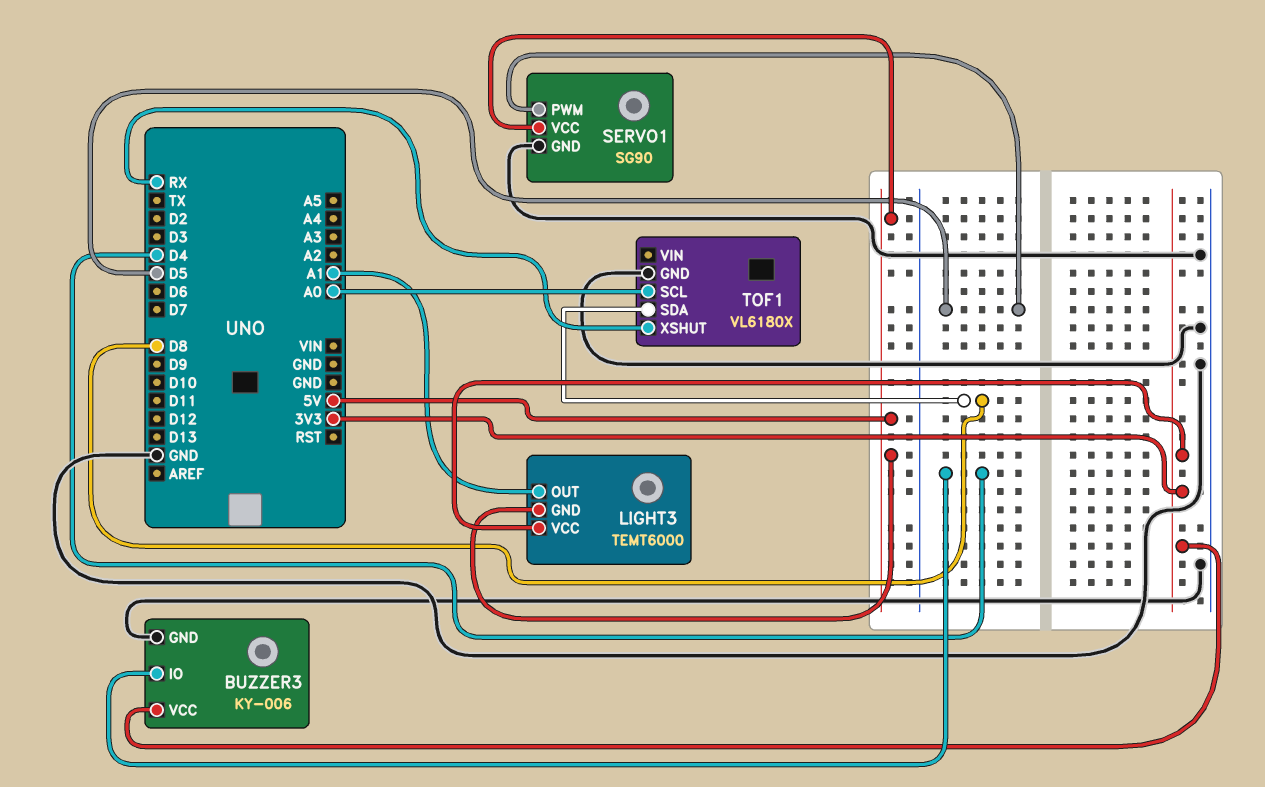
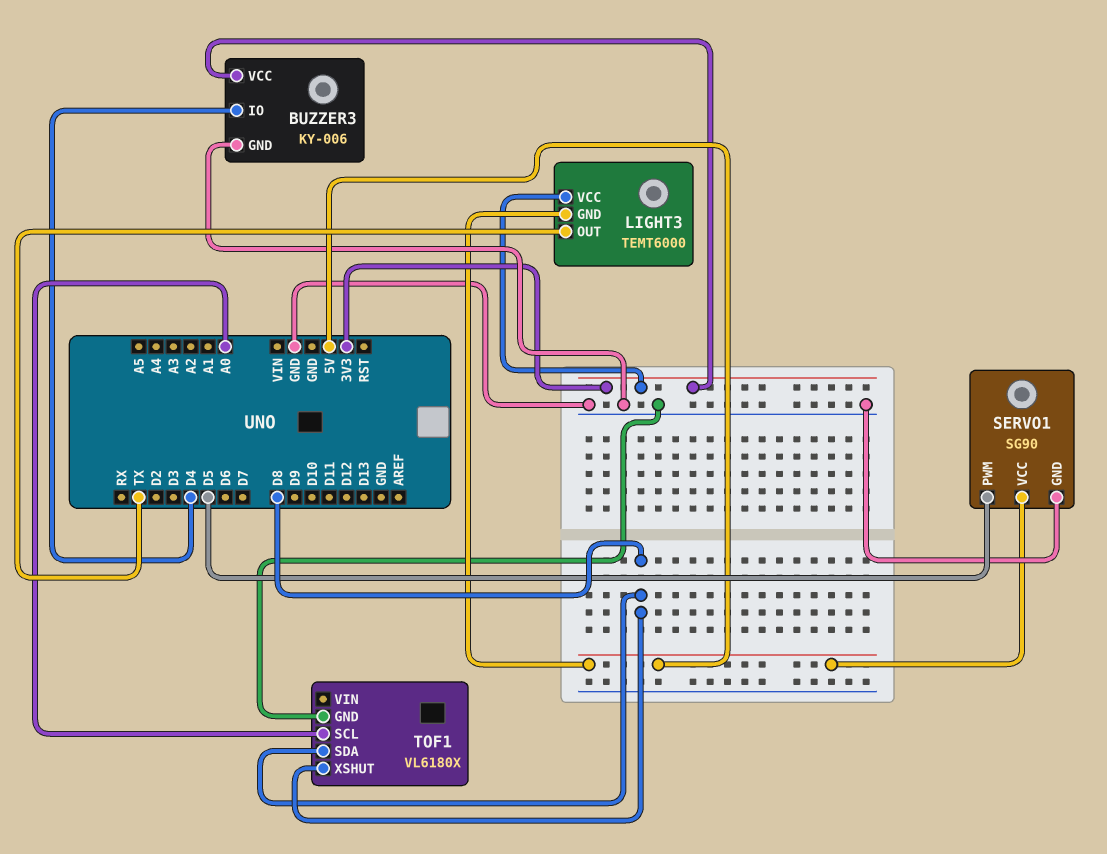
LIGHT3 pin OUT: A1 -> TX
TOF1 pin XSHUT: RX -> D8

